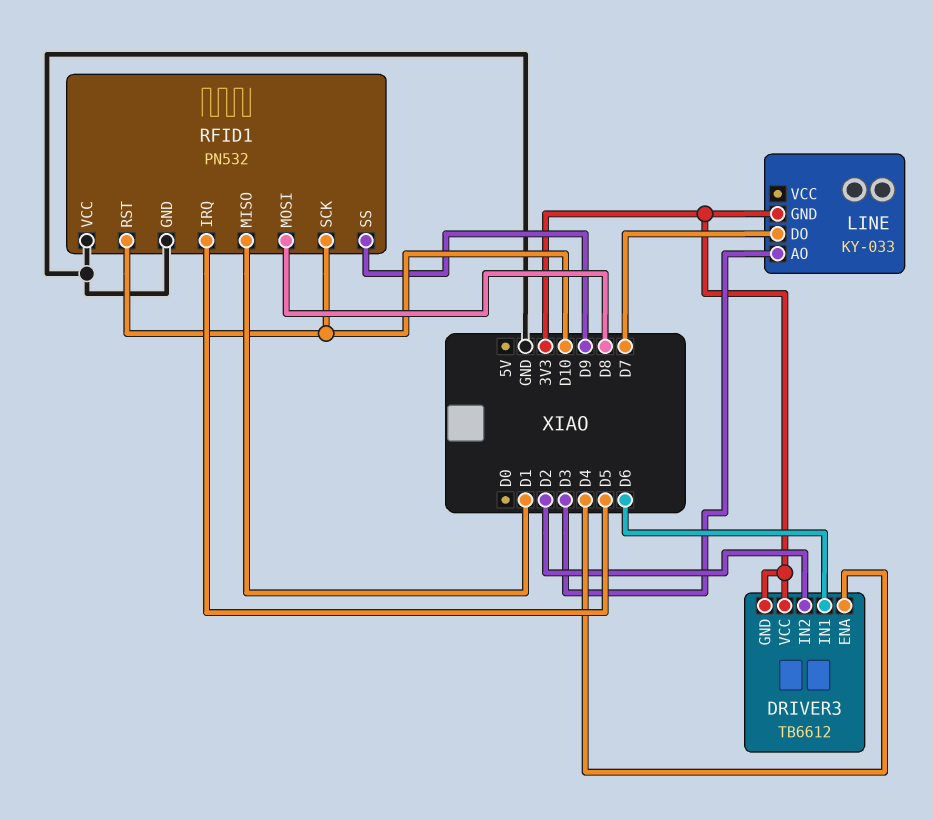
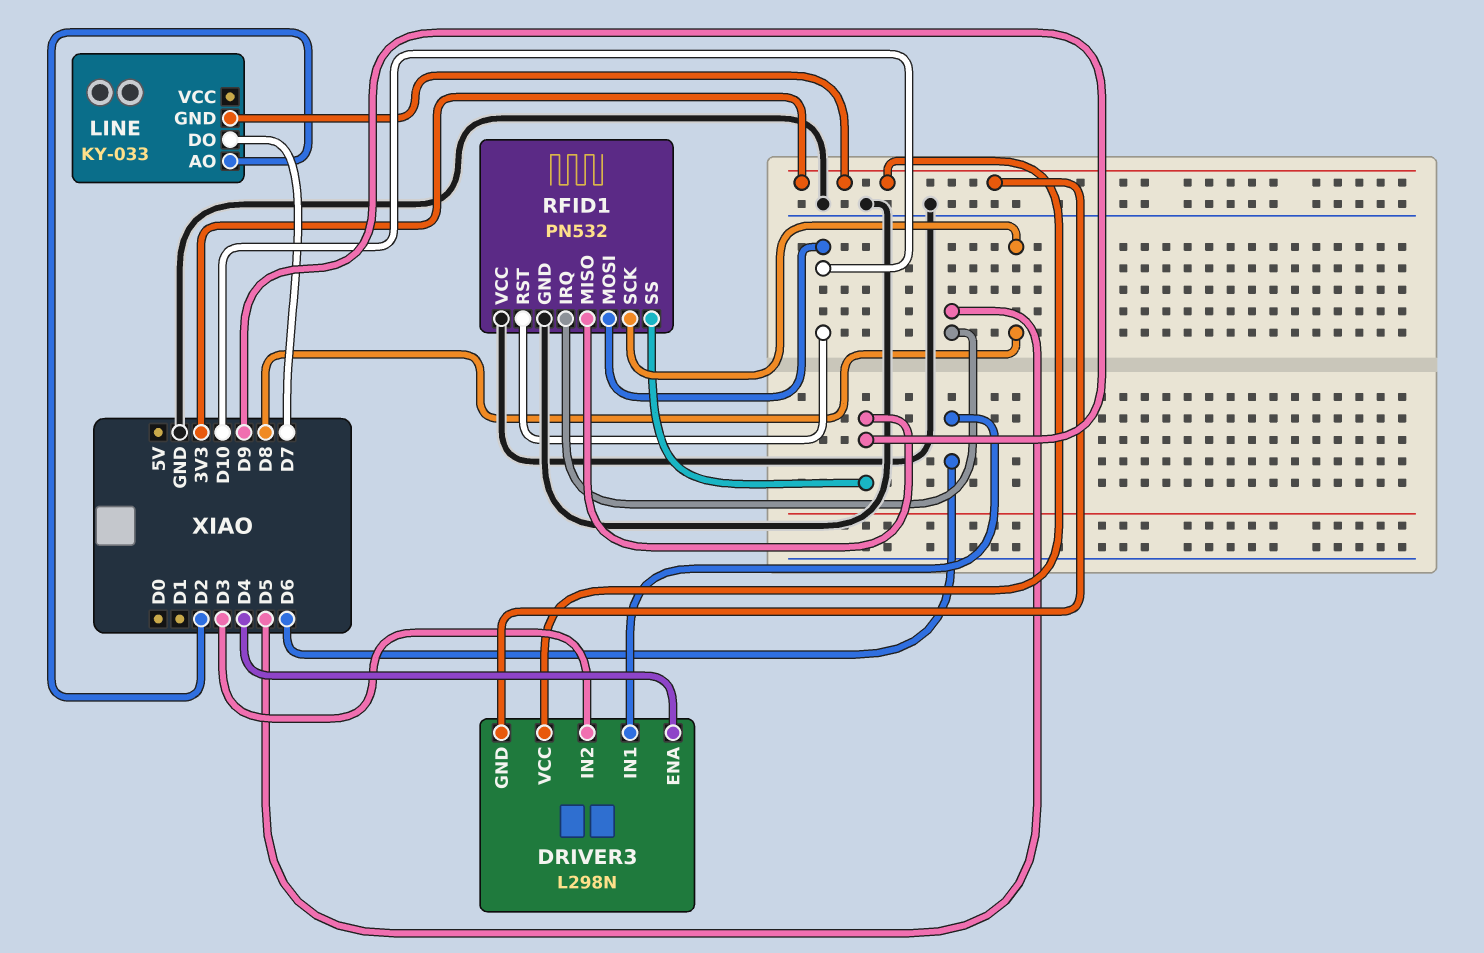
DRIVER3: TB6612 -> L298N
DRIVER3 pin IN2: D2 -> D3
LINE pin AO: D3 -> D2
RFID1 pin MISO: D1 -> D9
RFID1 pin MOSI: D8 -> D10
RFID1 pin SCK: D10 -> D8

